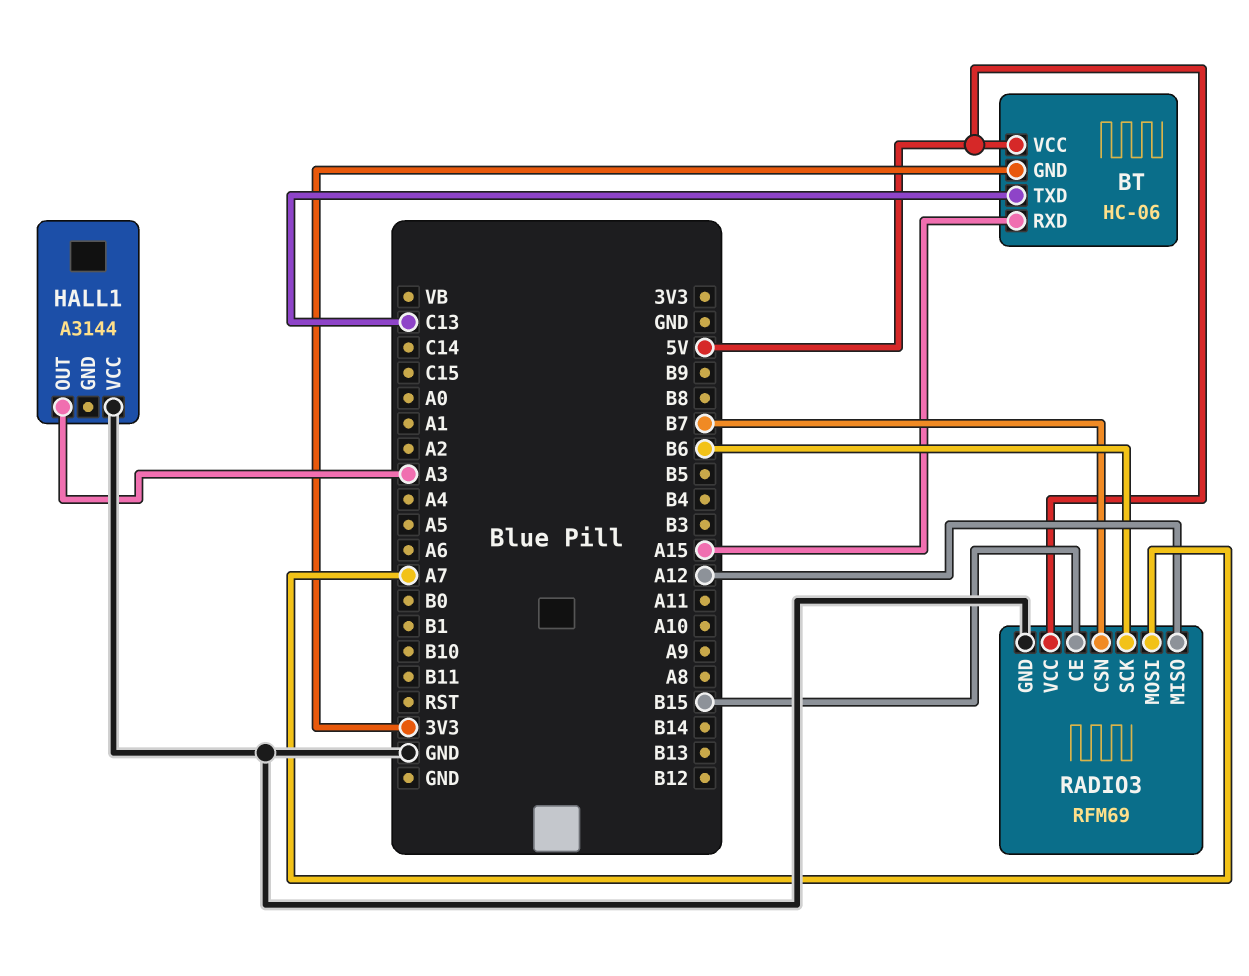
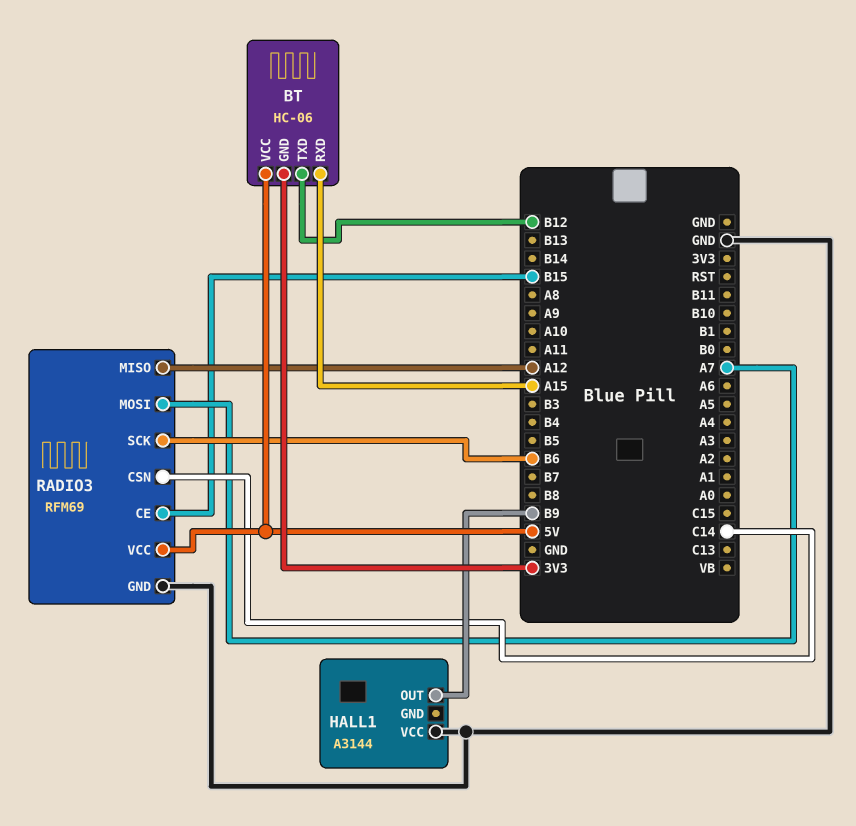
BT pin TXD: C13 -> B12
HALL1 pin OUT: A3 -> B9
RADIO3 pin CSN: B7 -> C14

